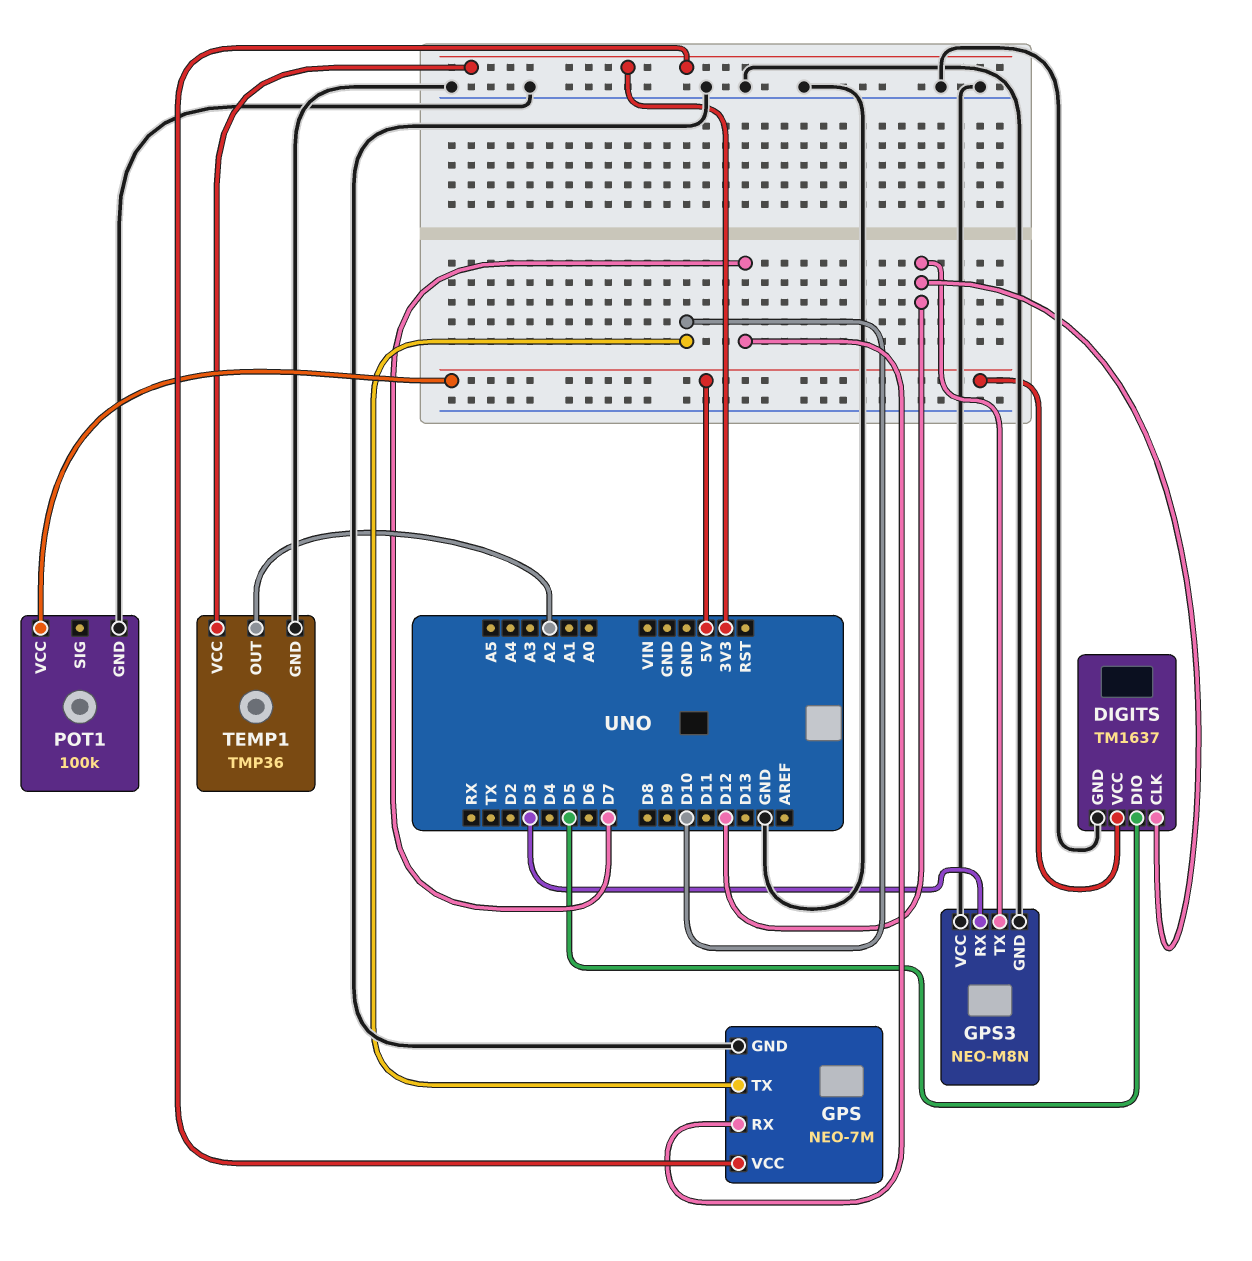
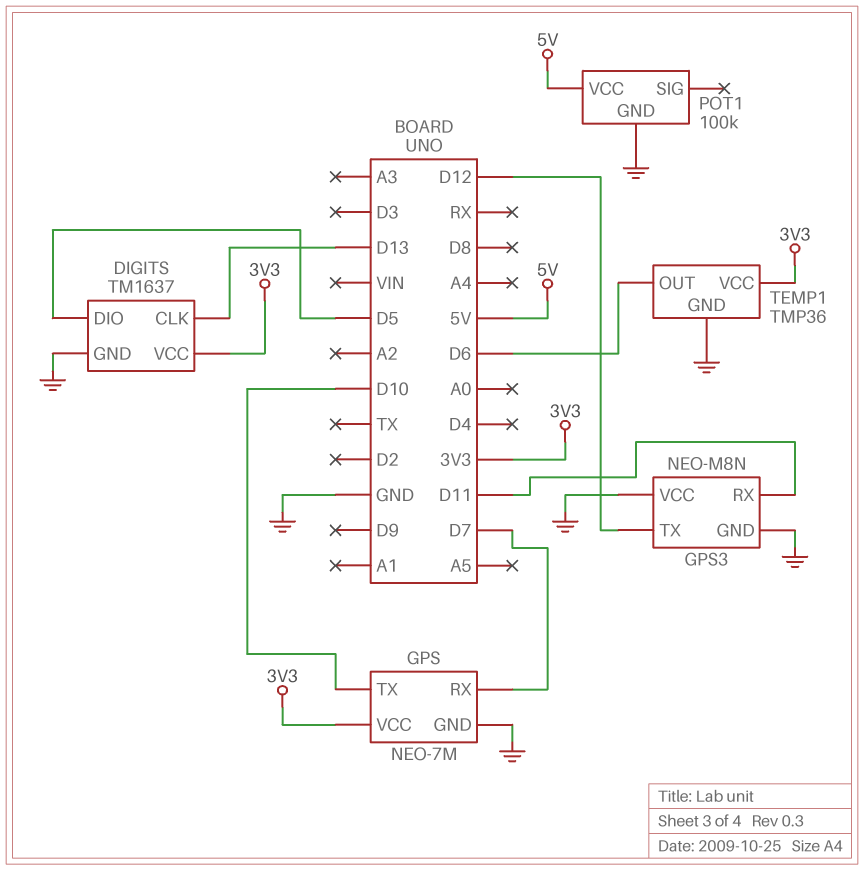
DIGITS pin CLK: D12 -> D13
DIGITS pin VCC: 5V -> 3V3
GPS3 pin RX: D3 -> D11
TEMP1 pin OUT: A2 -> D6

